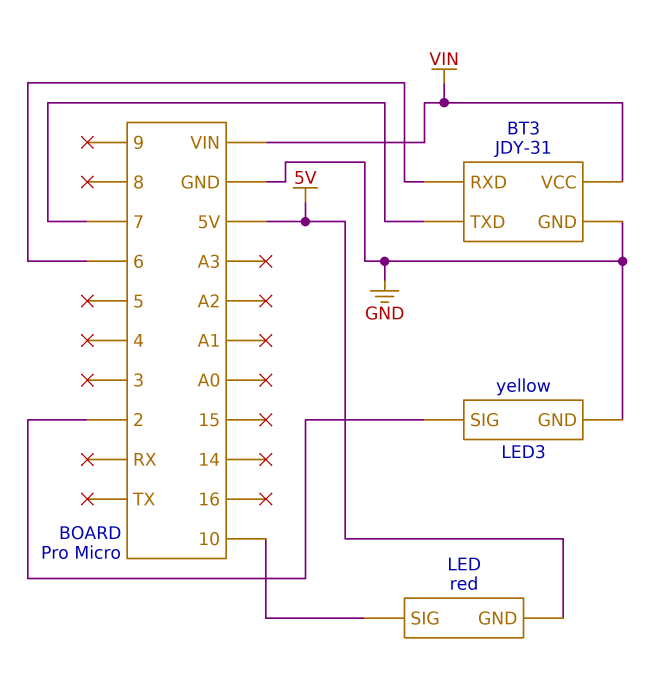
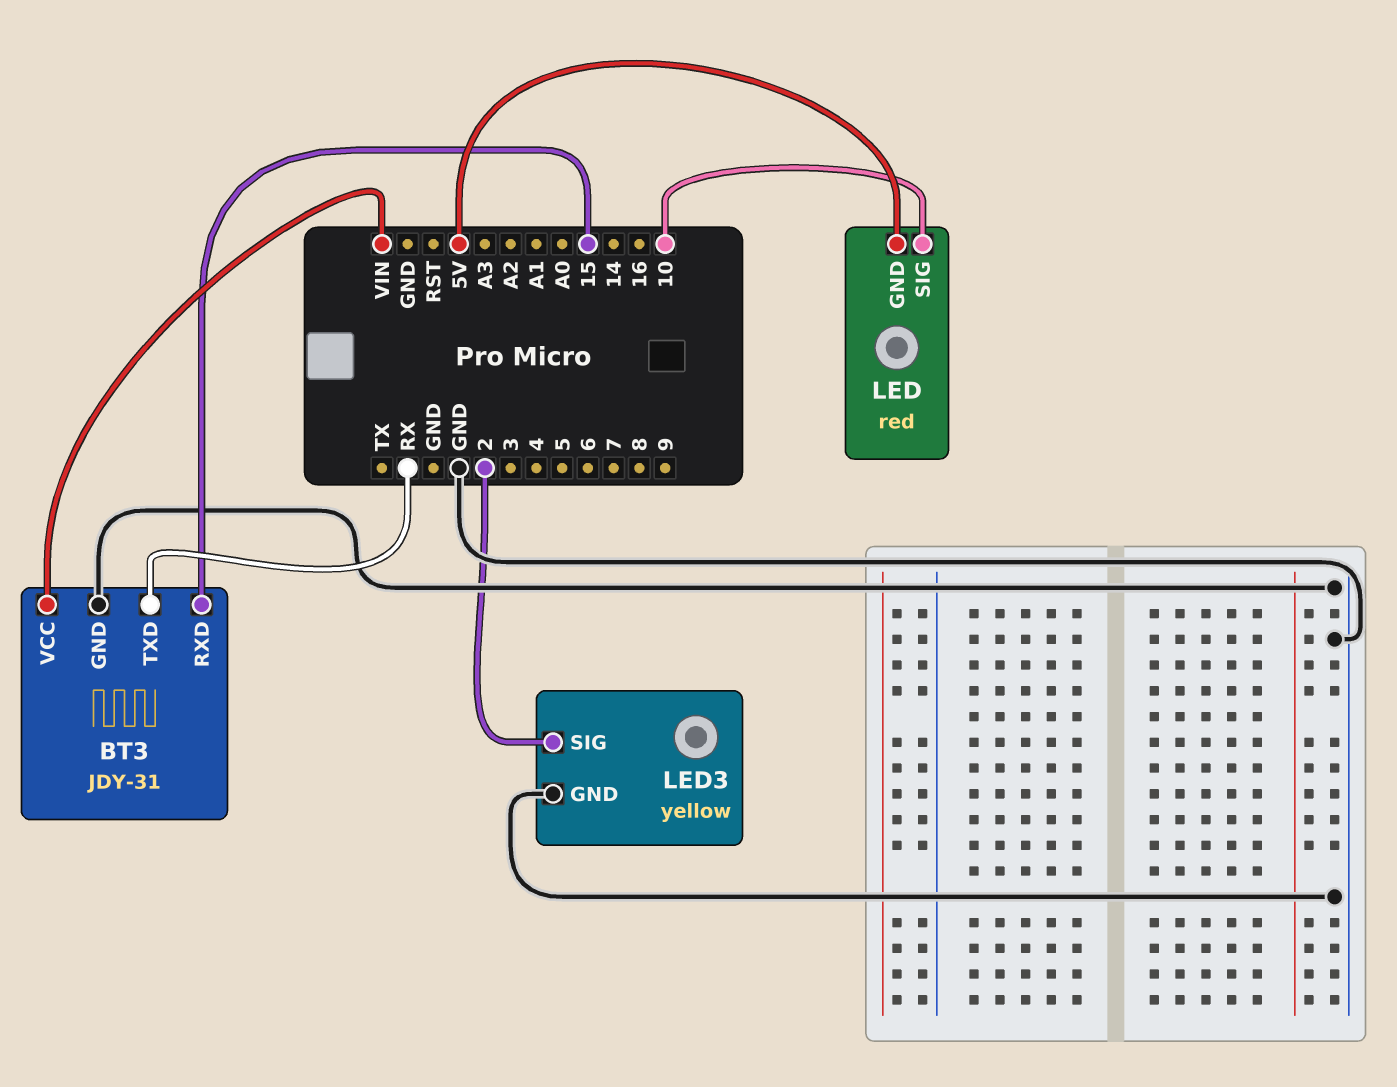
BT3 pin RXD: 6 -> 15
BT3 pin TXD: 7 -> RX

